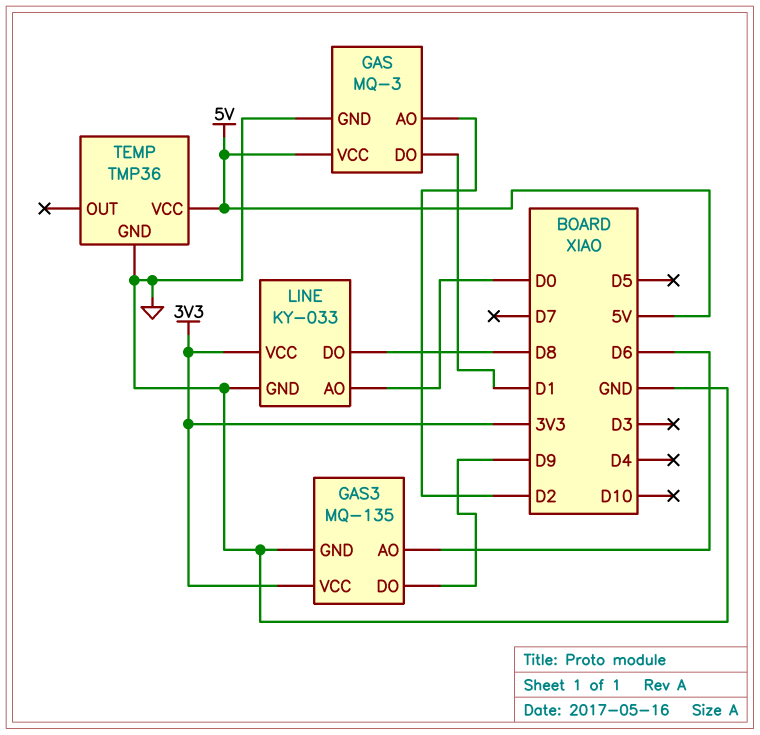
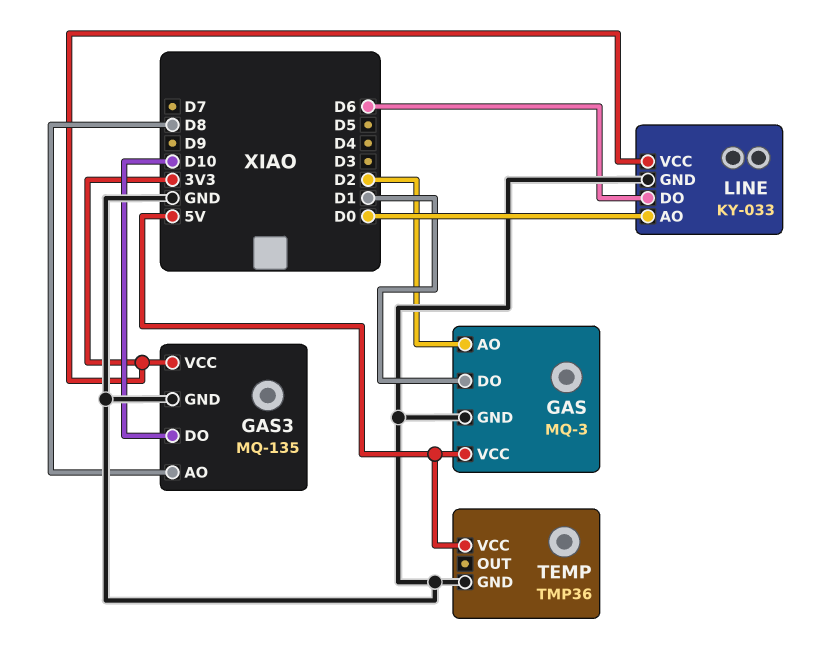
GAS3 pin AO: D6 -> D8
GAS3 pin DO: D9 -> D10
LINE pin DO: D8 -> D6

